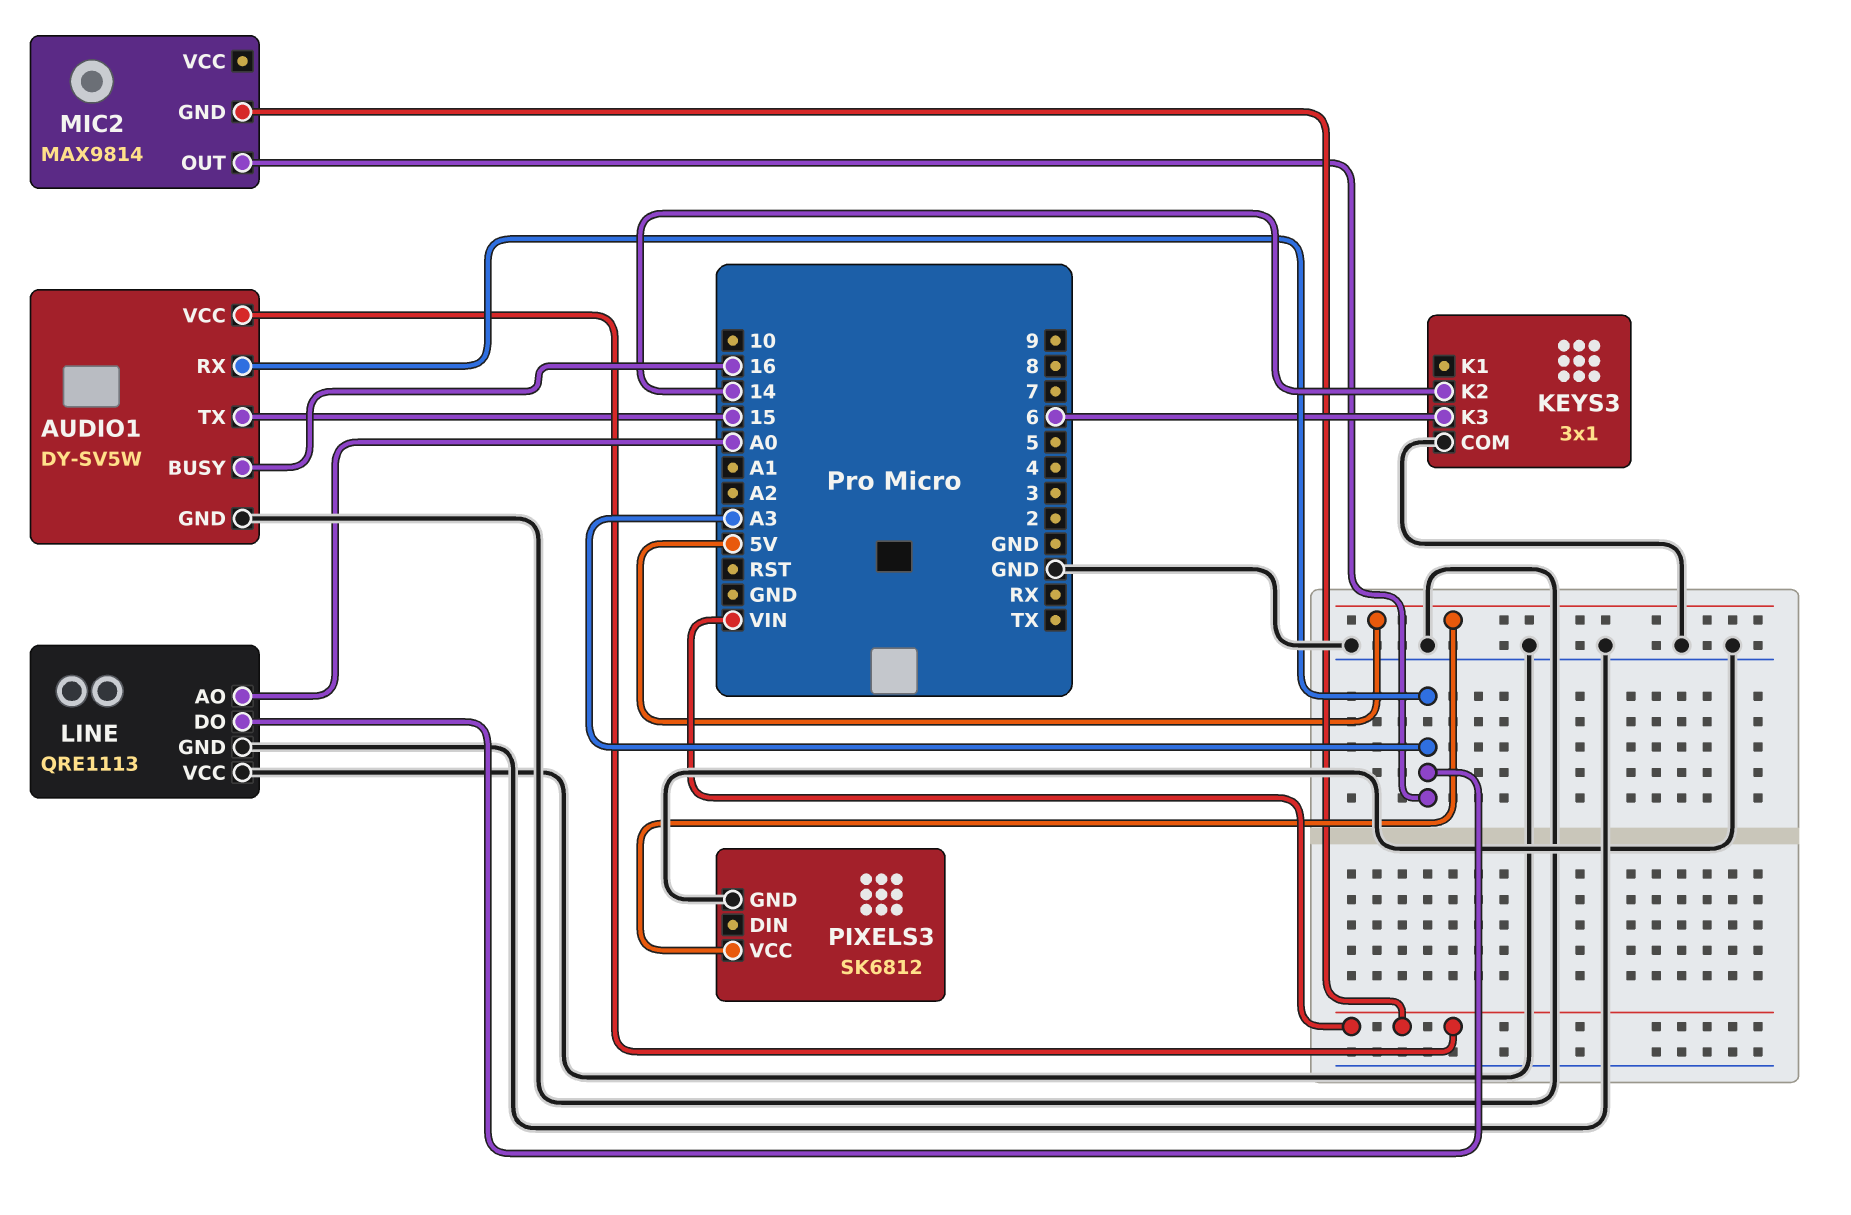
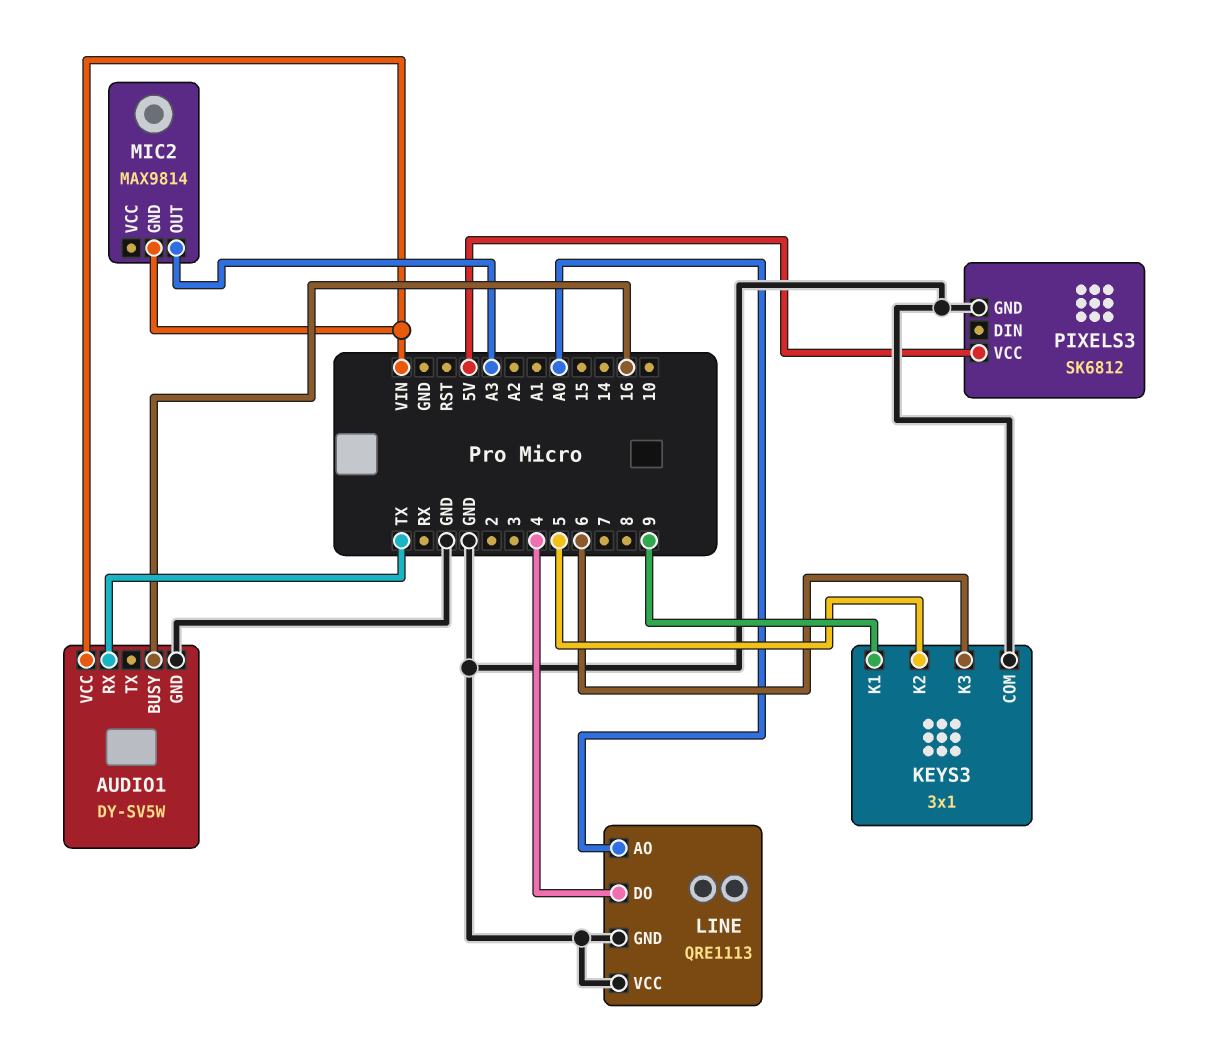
AUDIO1 pin RX: A3 -> TX
AUDIO1 pin TX: 15 -> none
KEYS3 pin K1: none -> 9
KEYS3 pin K2: 14 -> 5
LINE pin DO: A3 -> 4

